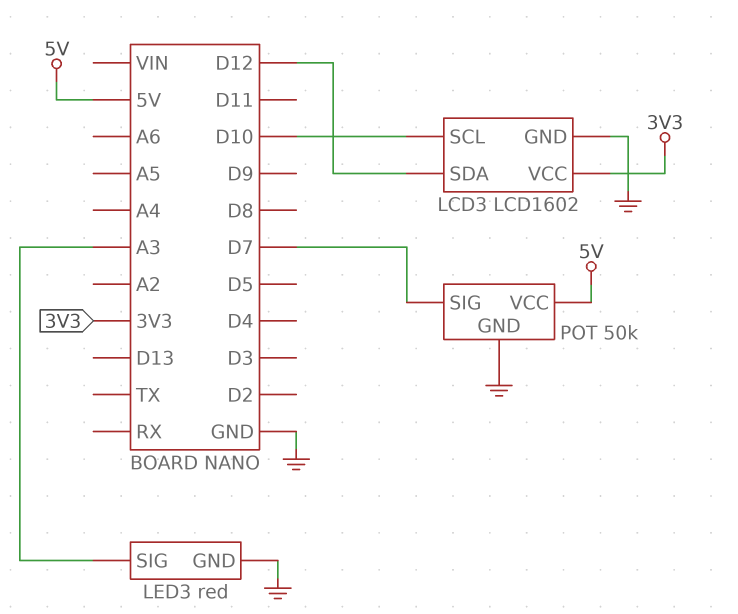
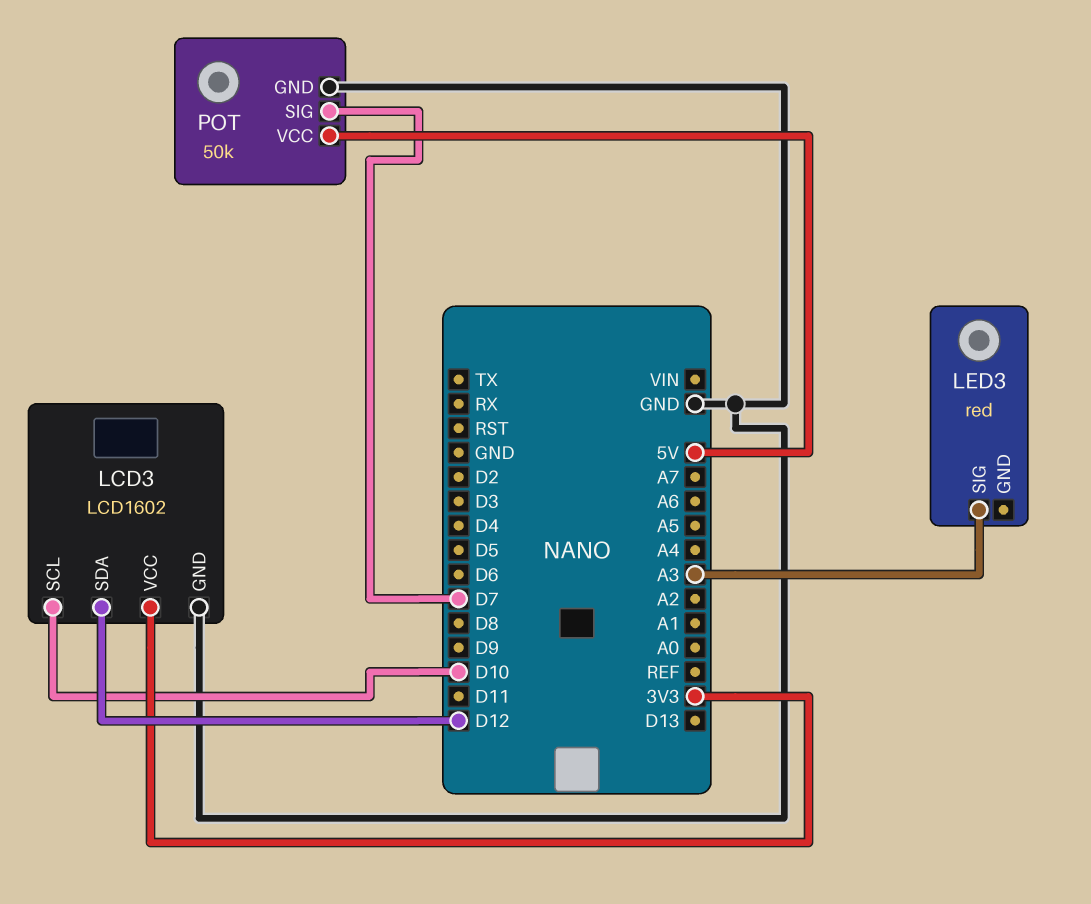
LED3 pin GND: GND -> none

